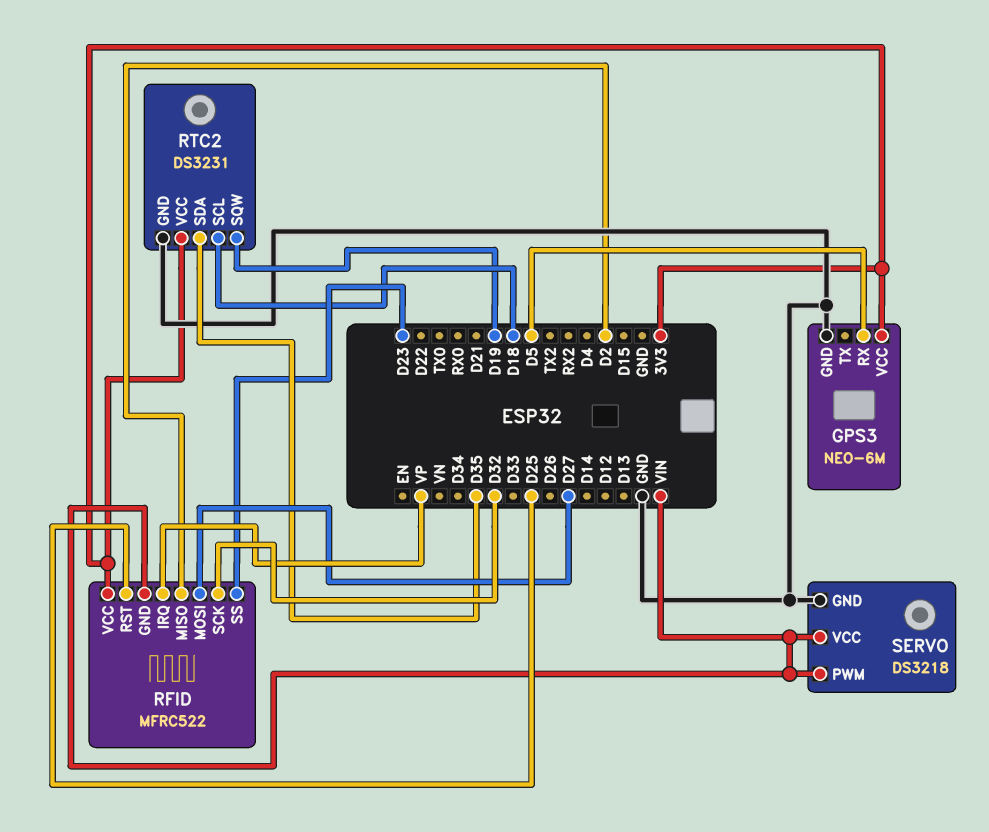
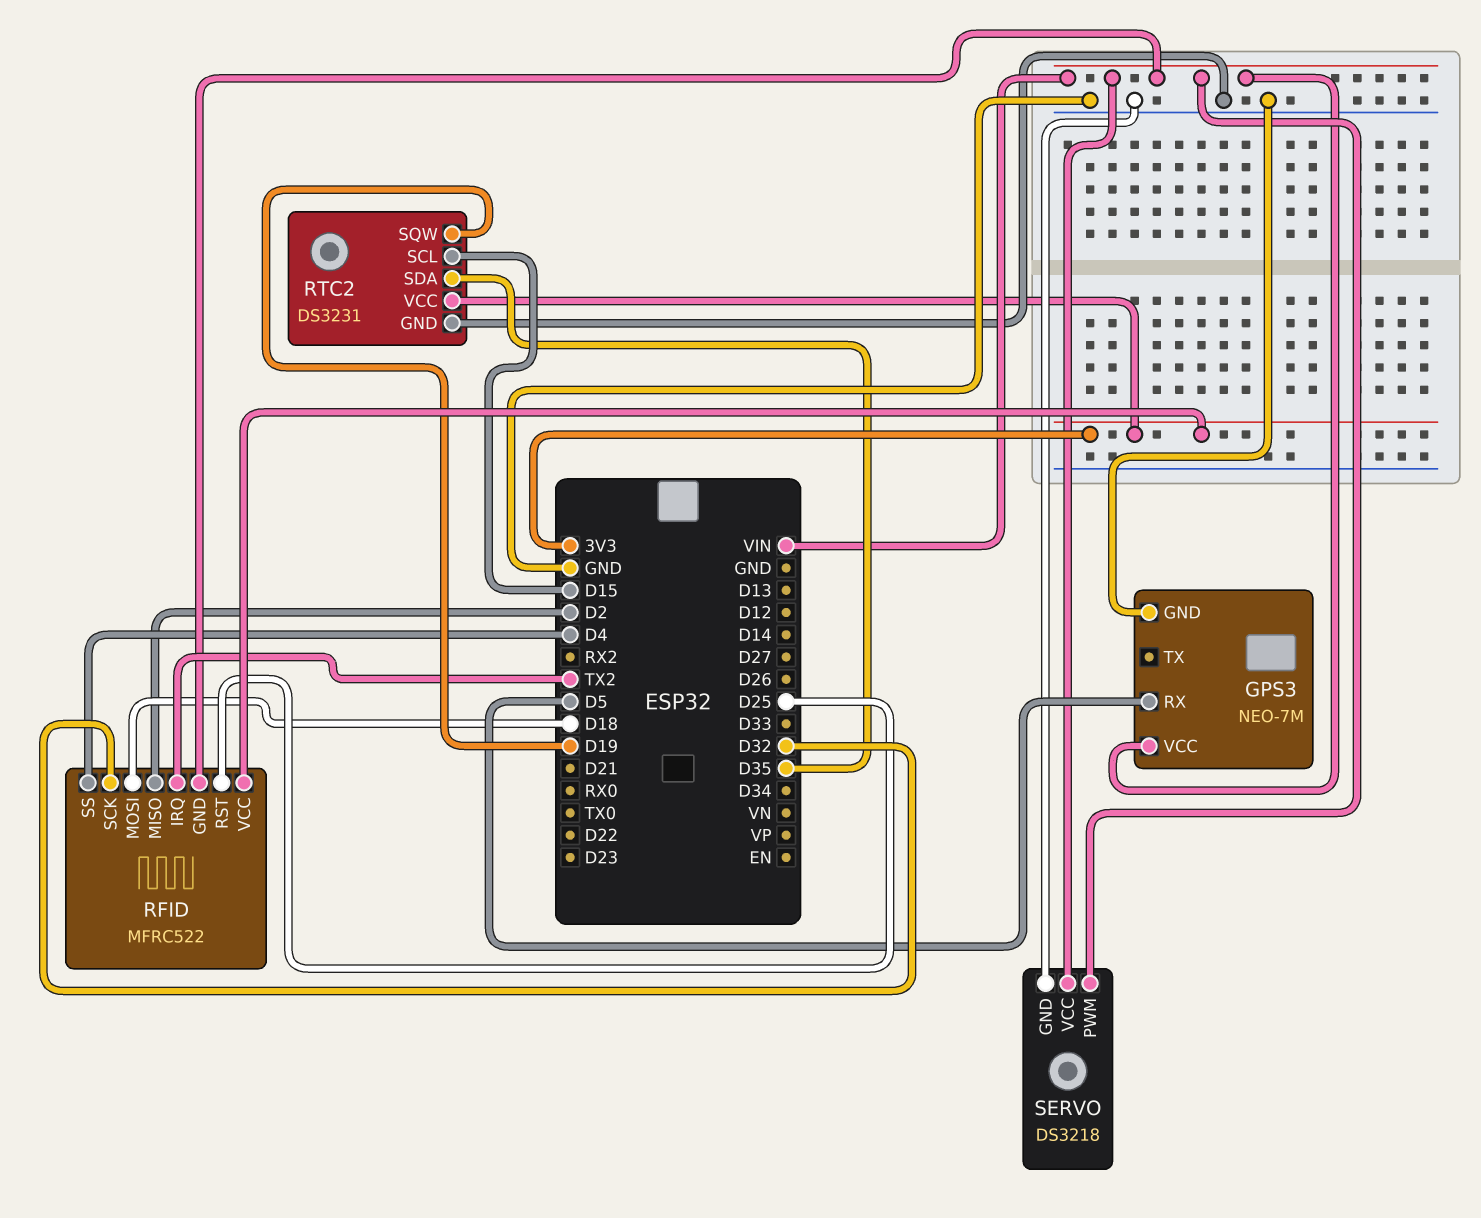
GPS3: NEO-6M -> NEO-7M
GPS3 pin VCC: 3V3 -> VIN
RFID pin IRQ: VP -> TX2
RFID pin MOSI: D27 -> D18
RFID pin SS: D23 -> D4
RTC2 pin SCL: D18 -> D15

